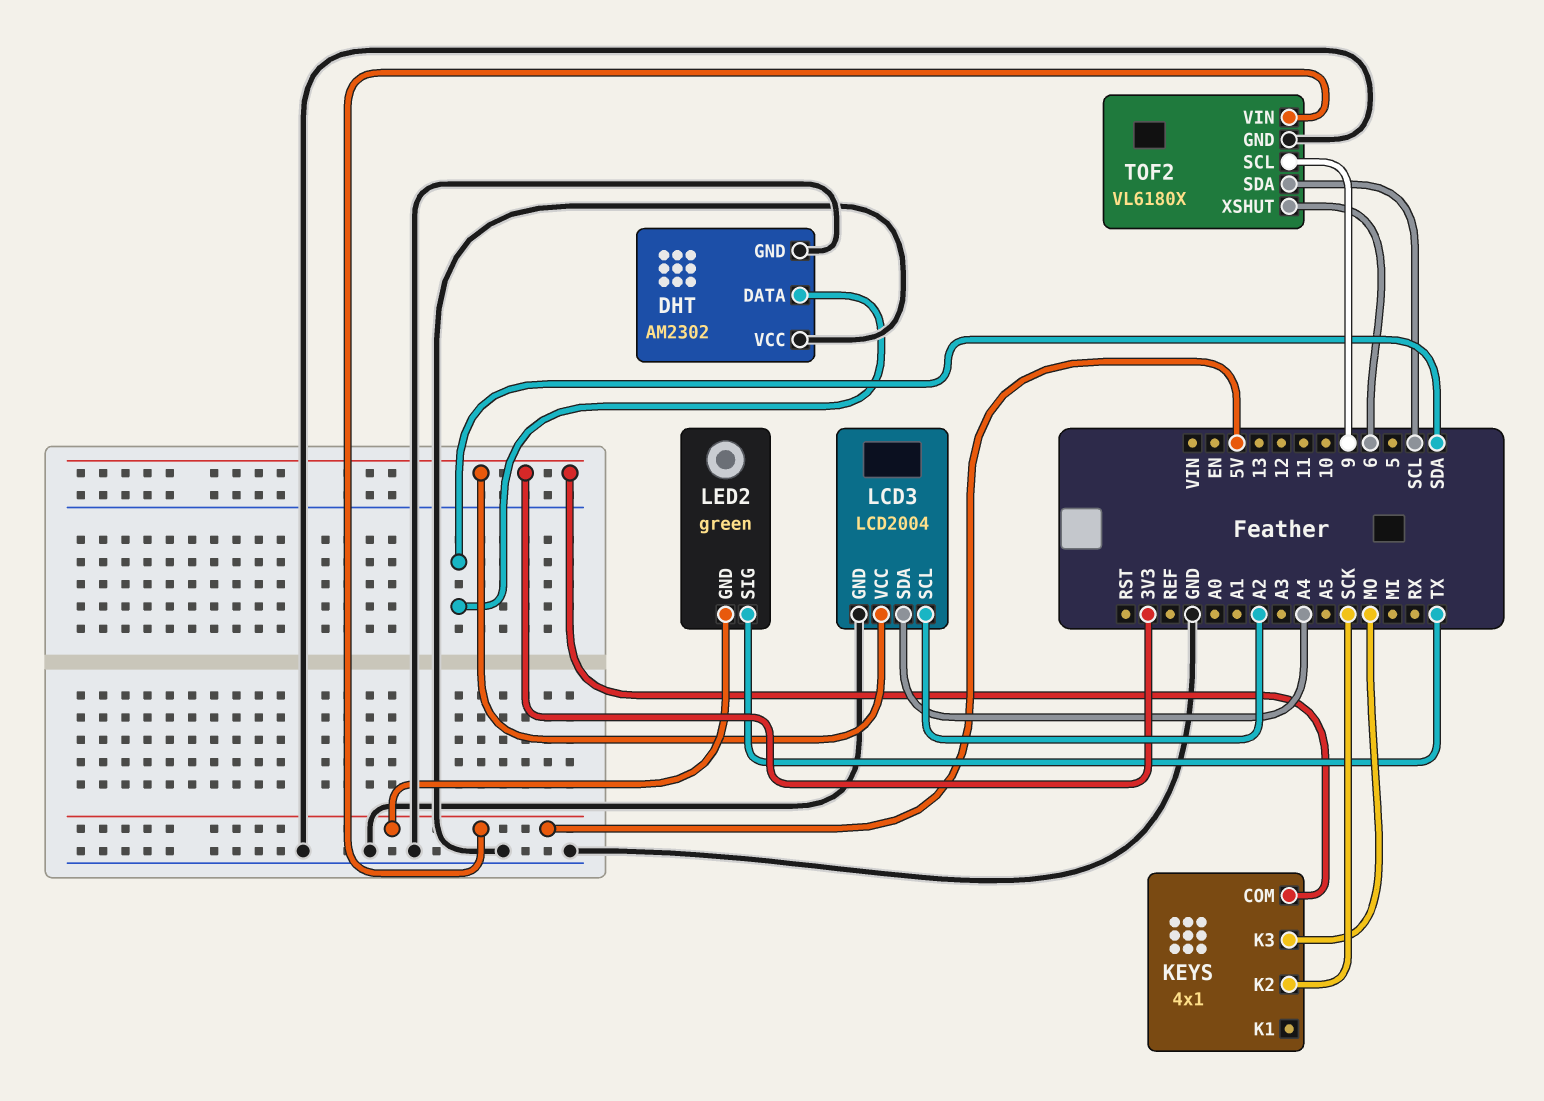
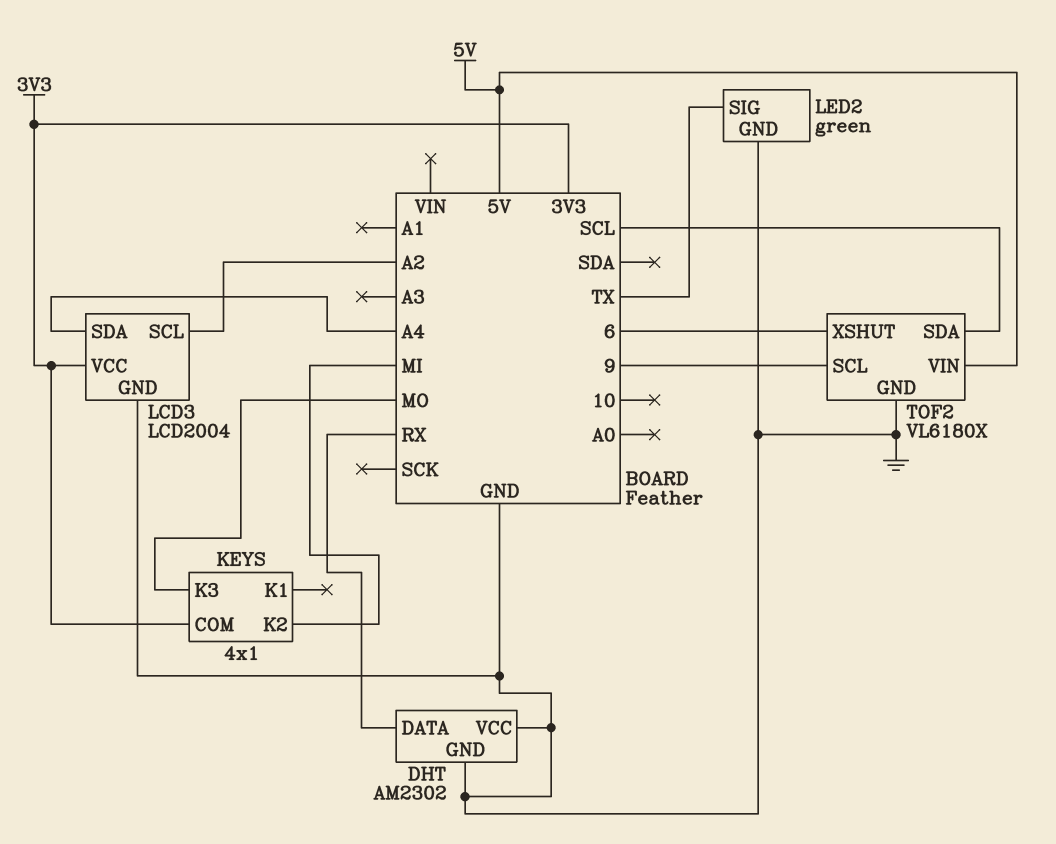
DHT pin DATA: SDA -> RX
KEYS pin K2: SCK -> MI
LED2 pin GND: 5V -> GND

